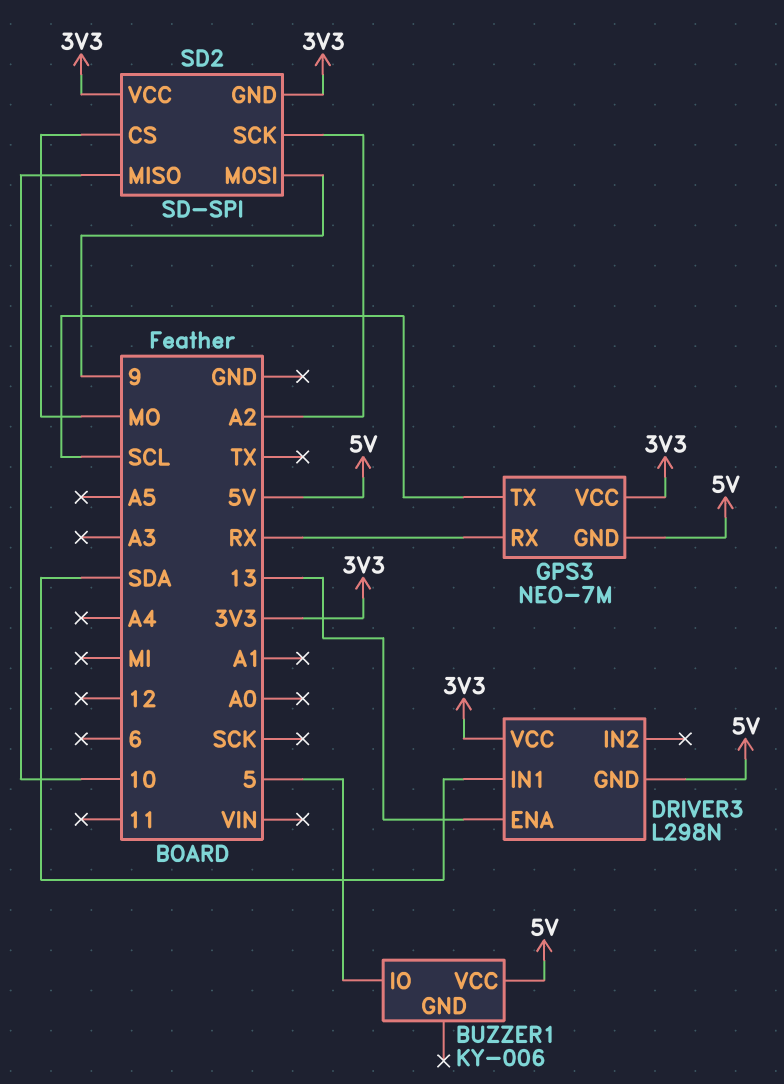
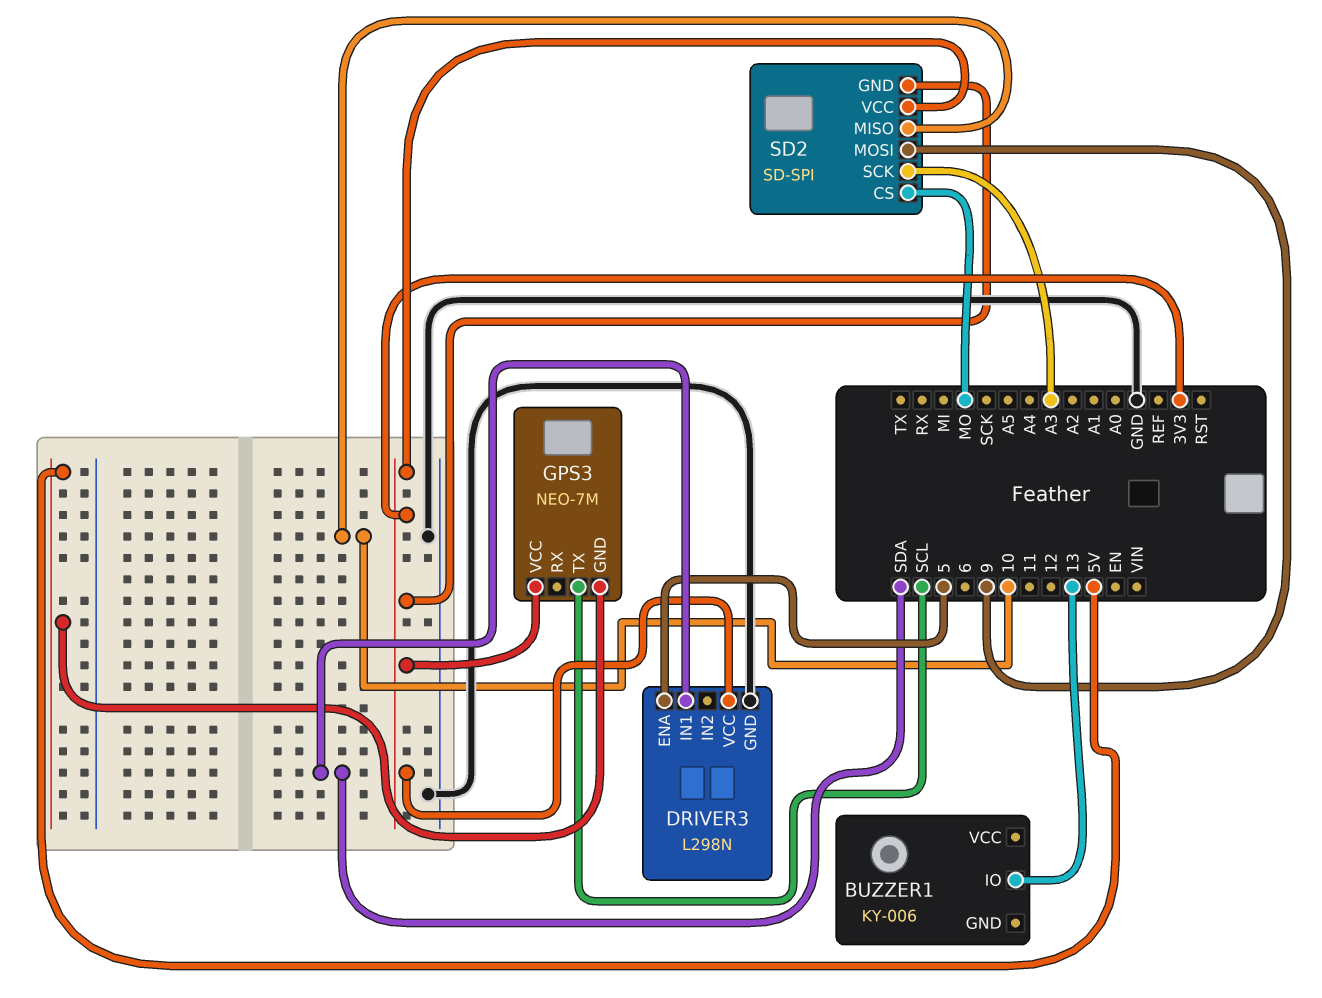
BUZZER1 pin IO: 5 -> 13
BUZZER1 pin VCC: 5V -> none
DRIVER3 pin ENA: 13 -> 5
DRIVER3 pin GND: 5V -> GND
GPS3 pin RX: RX -> none
SD2 pin SCK: A2 -> A3

